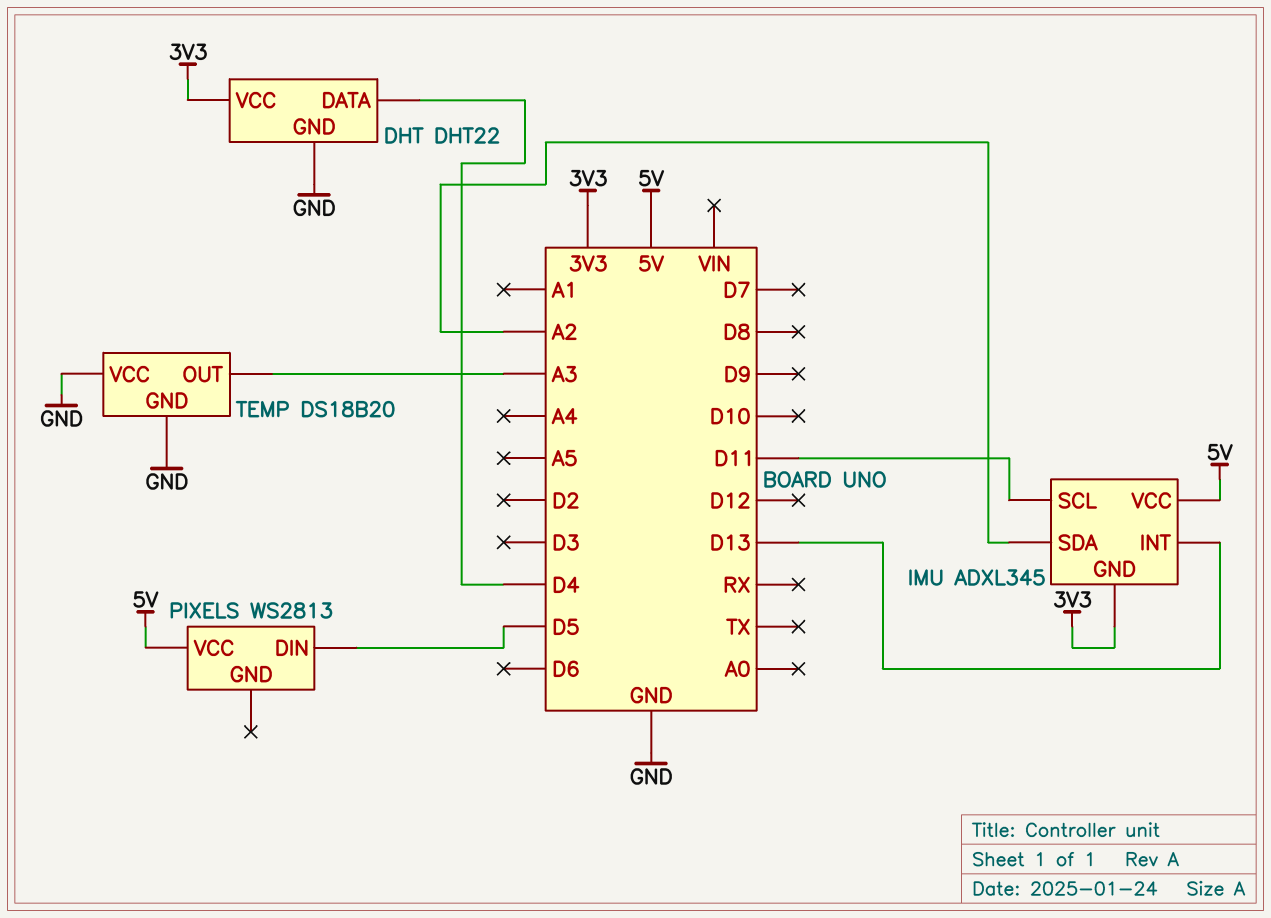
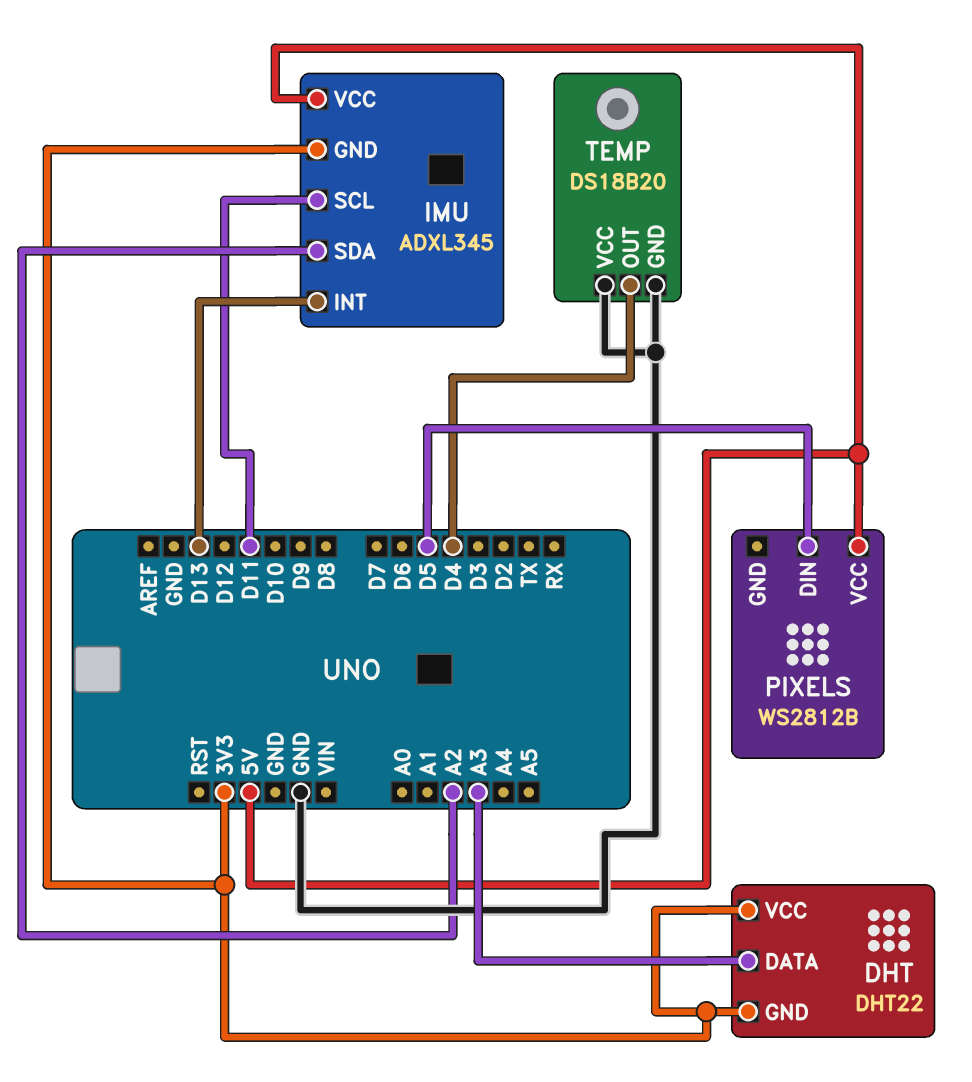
DHT pin DATA: D4 -> A3
DHT pin GND: GND -> 3V3
PIXELS: WS2813 -> WS2812B
TEMP pin OUT: A3 -> D4

